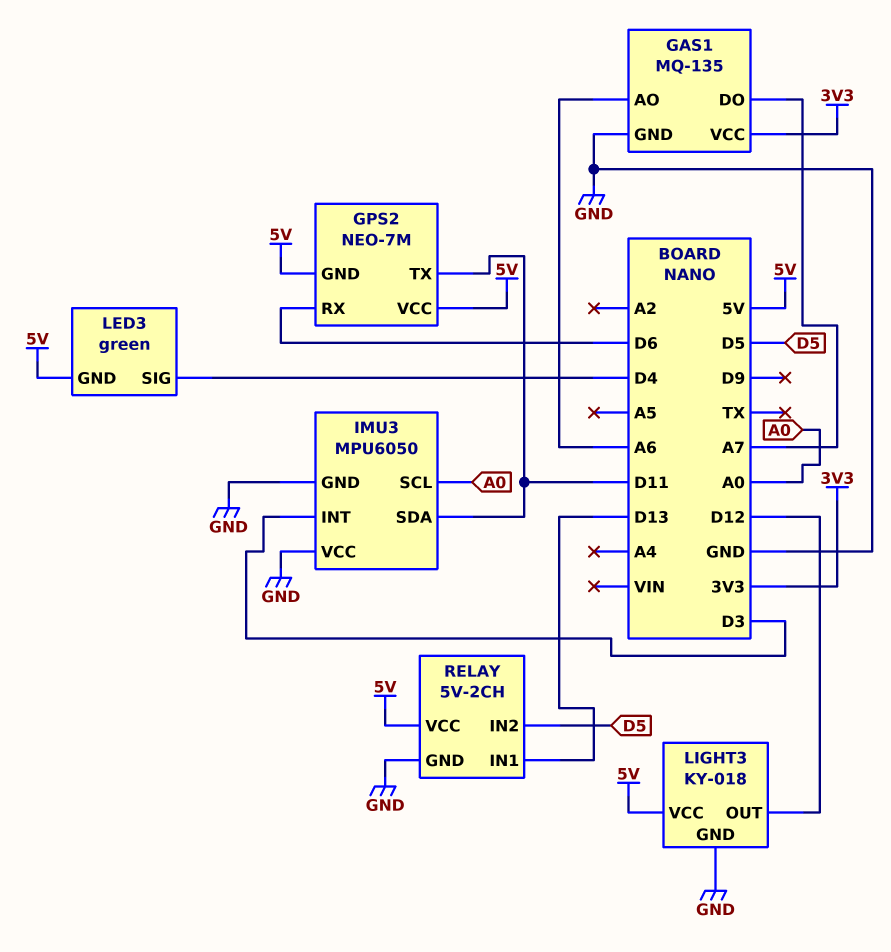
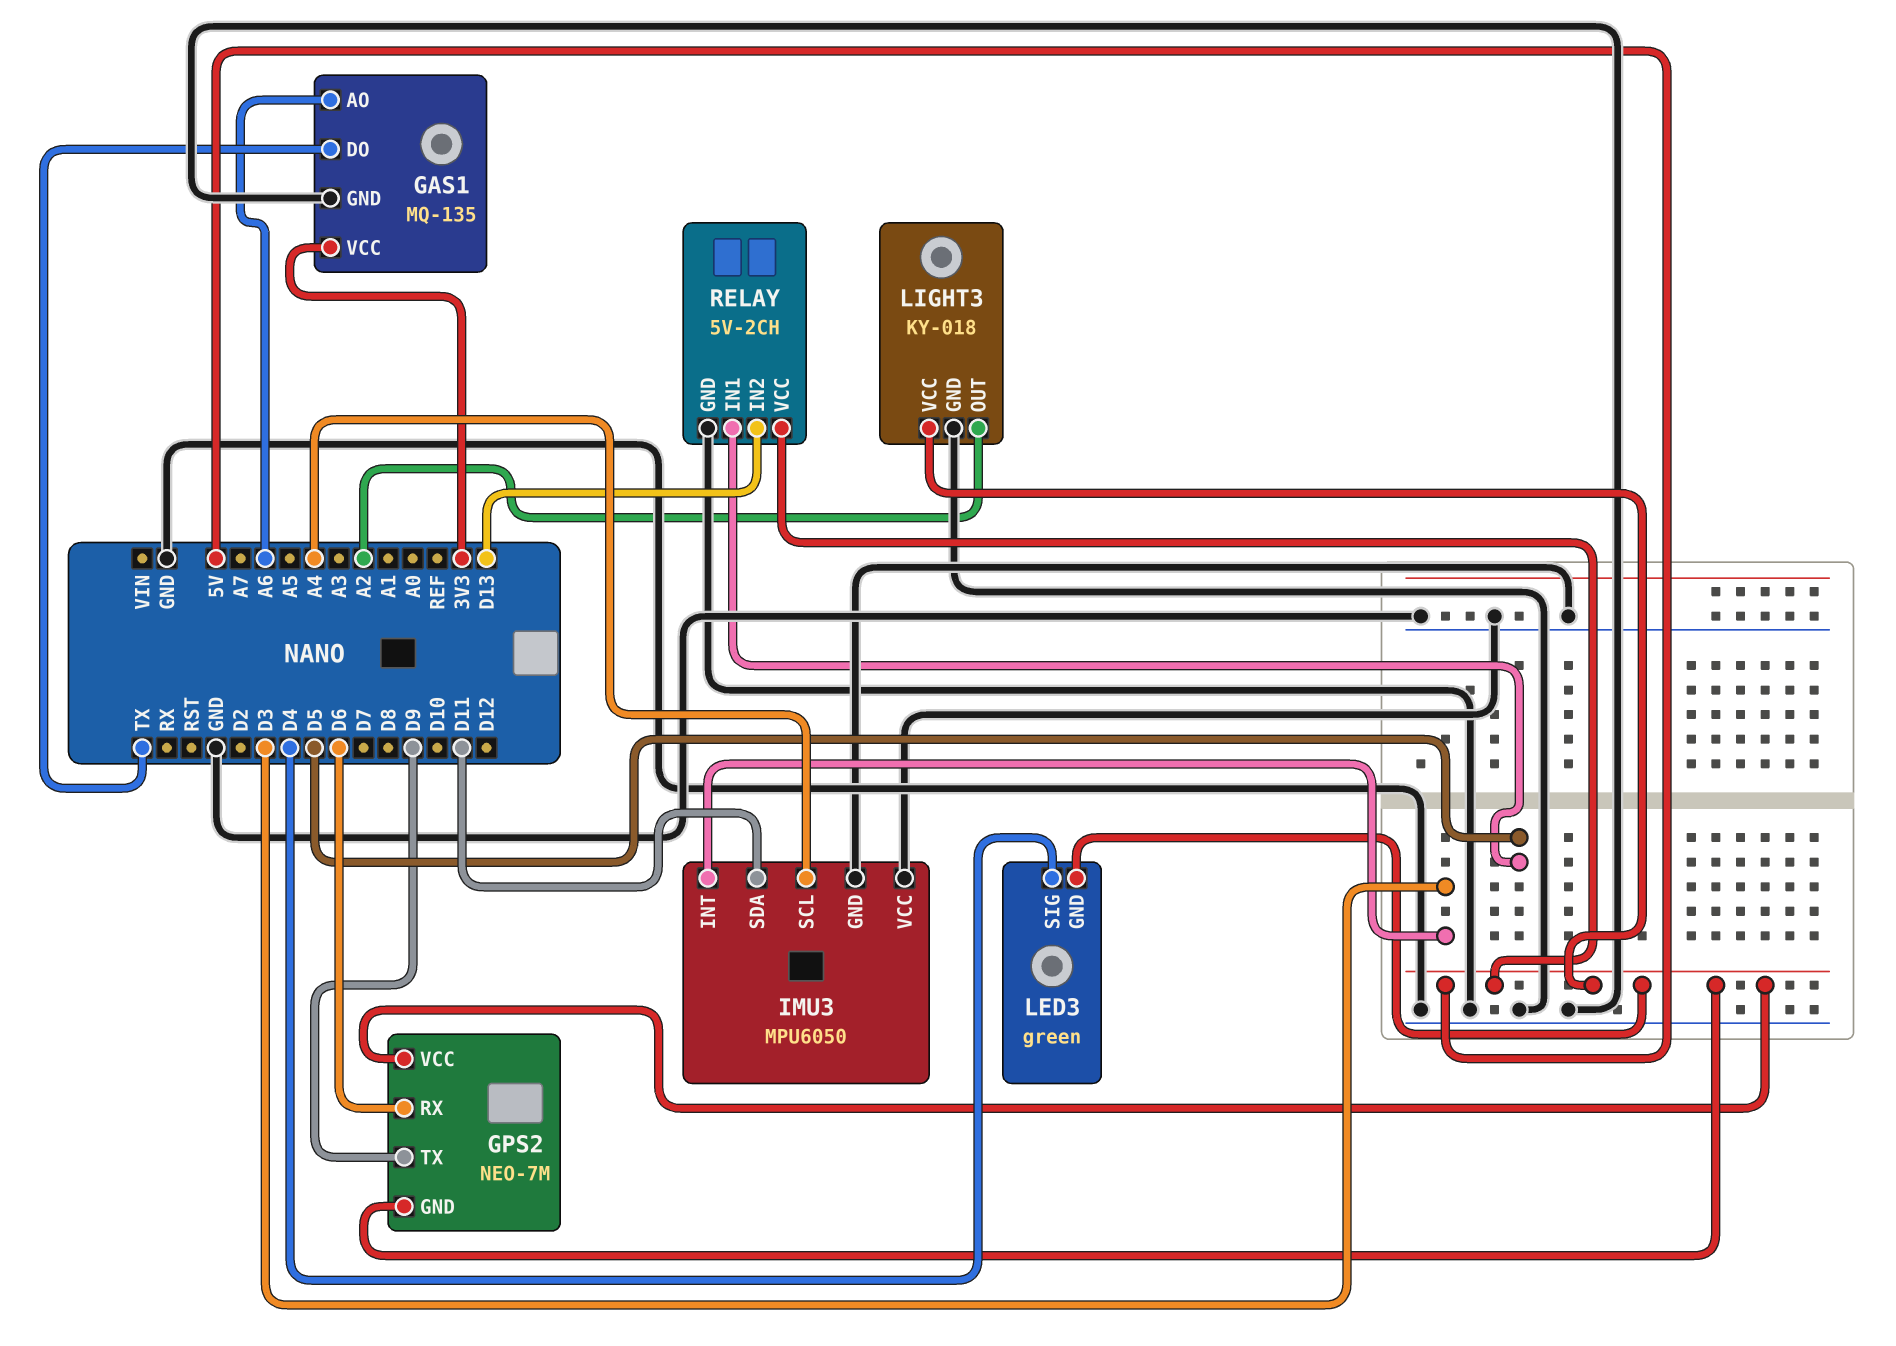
GAS1 pin DO: A7 -> TX
GPS2 pin TX: D11 -> D9
IMU3 pin SCL: A0 -> A4
LIGHT3 pin OUT: D12 -> A2
RELAY pin IN1: D13 -> D5
RELAY pin IN2: D5 -> D13

